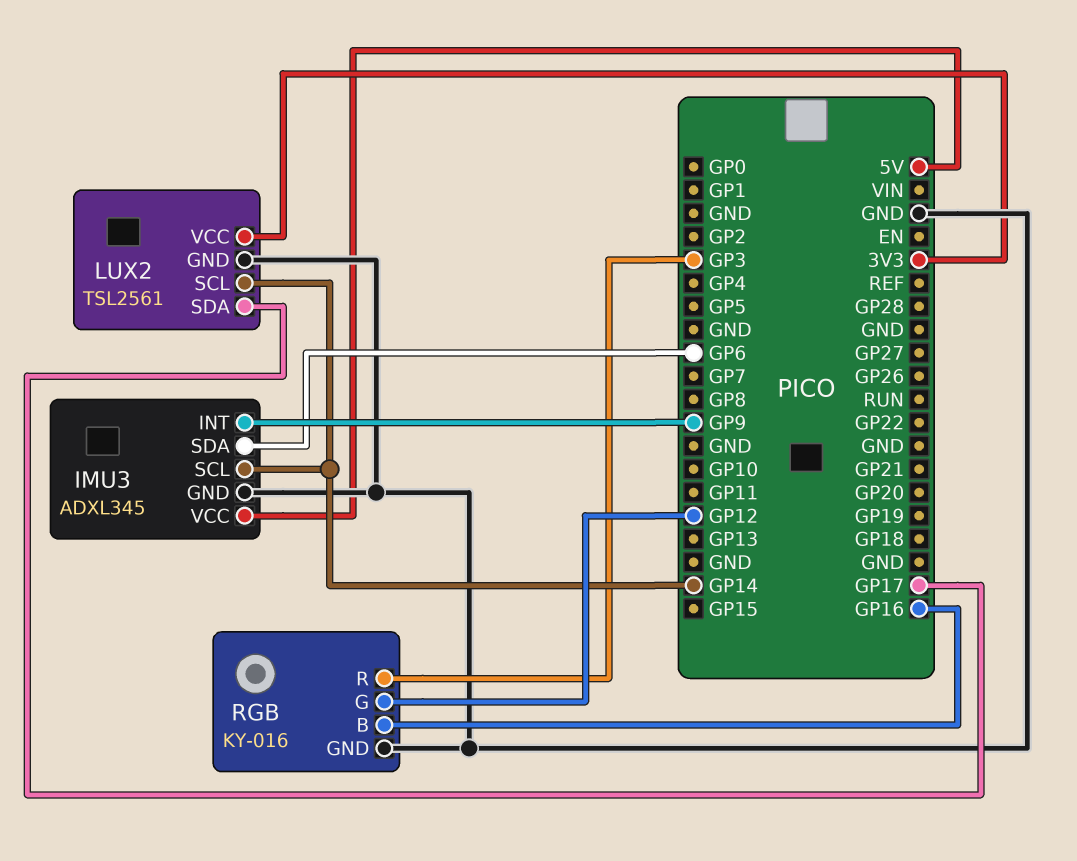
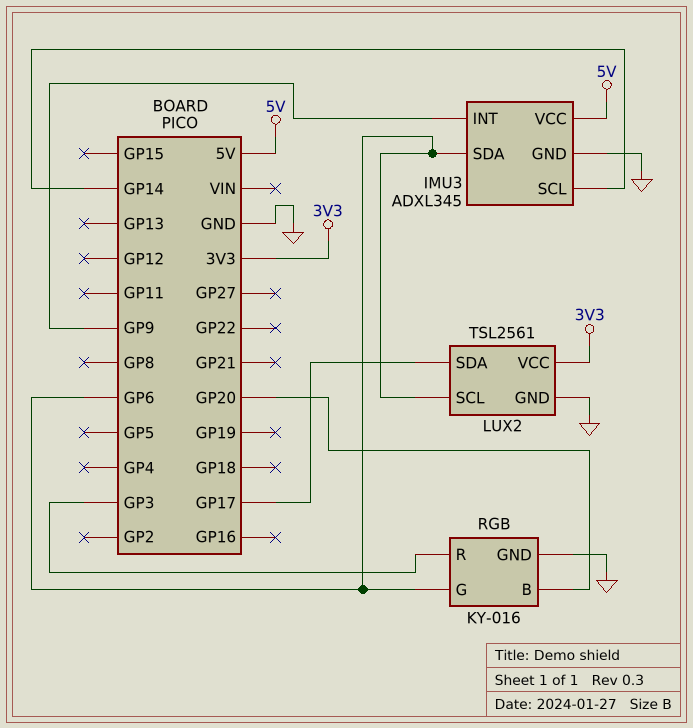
LUX2 pin SCL: GP14 -> GP6
RGB pin B: GP16 -> GP20
RGB pin G: GP12 -> GP6

